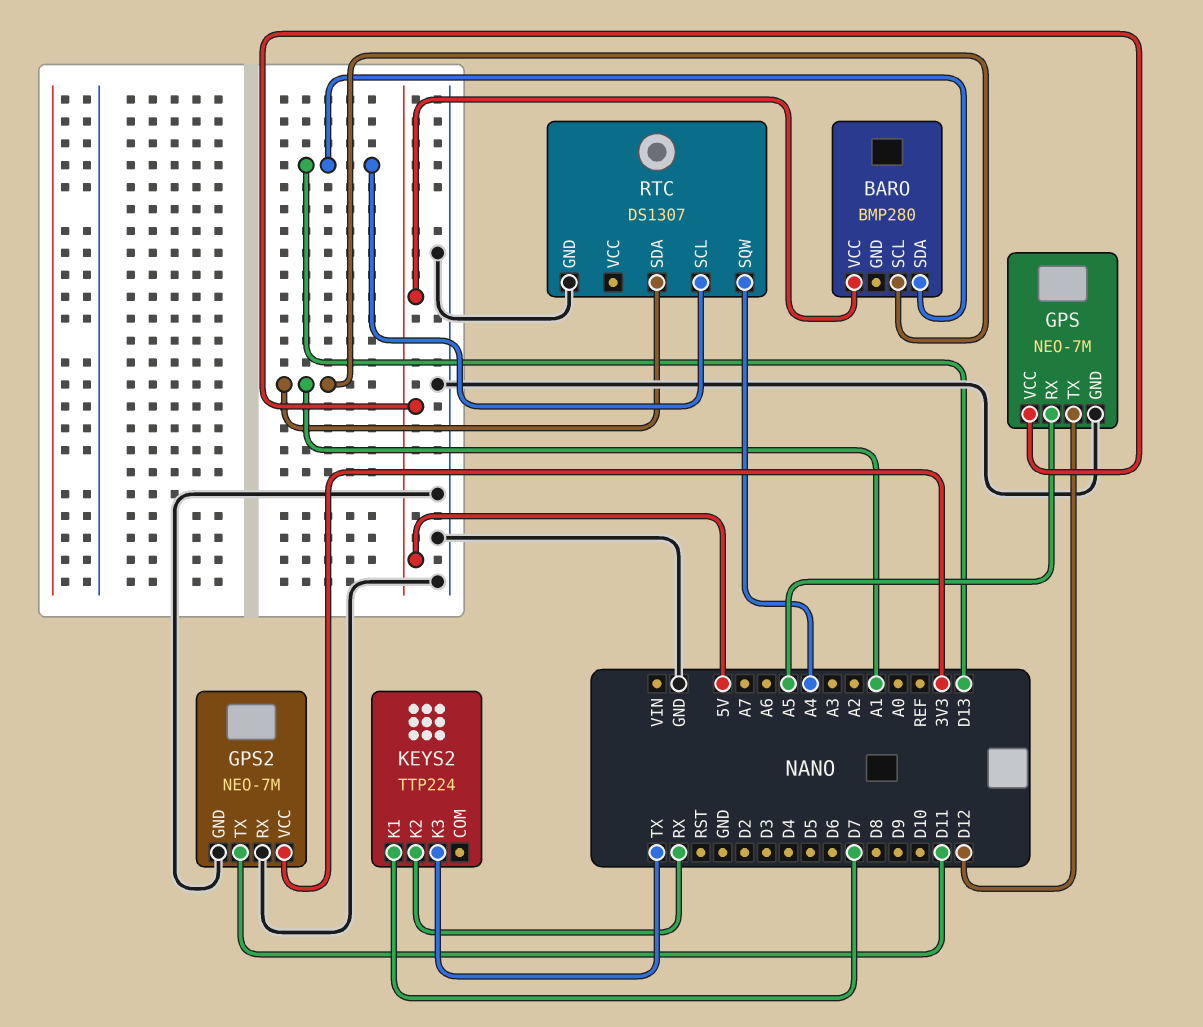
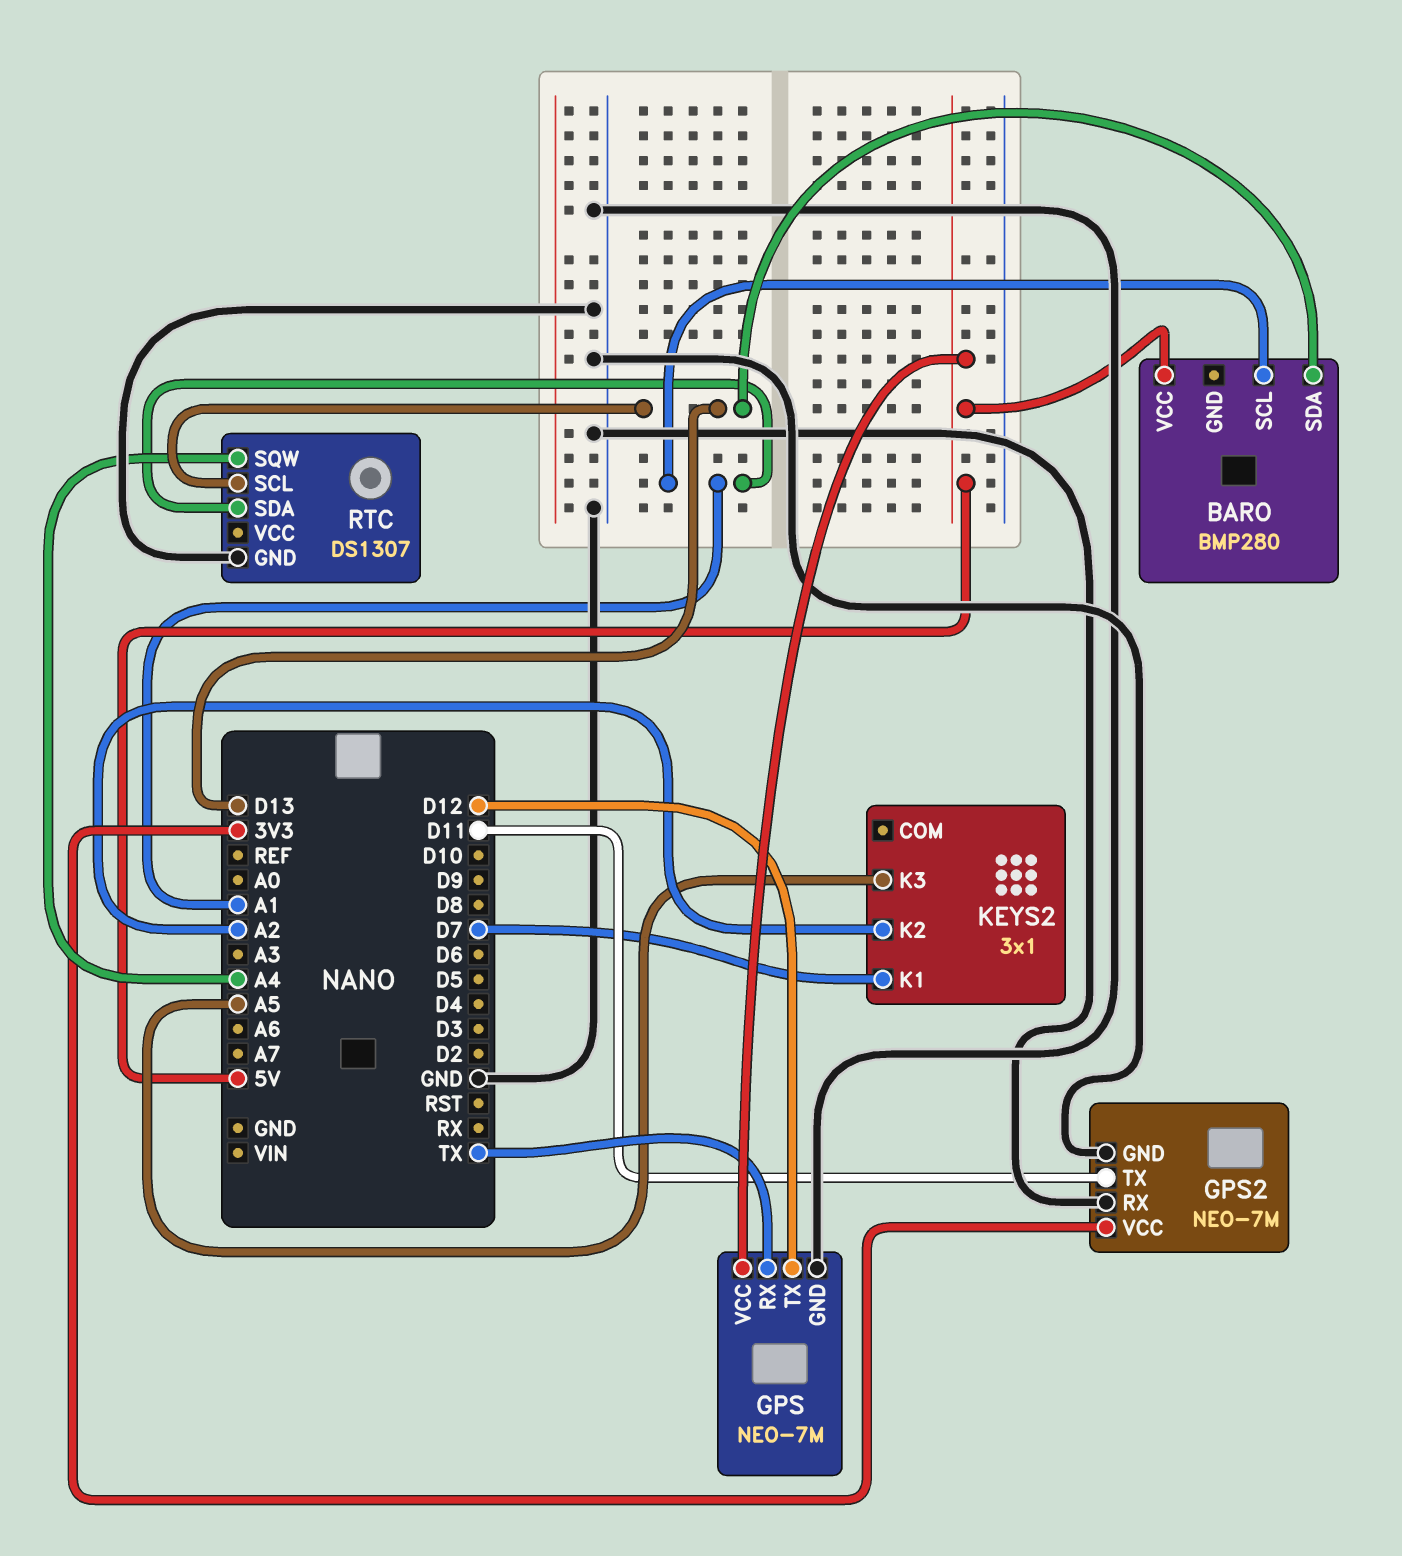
GPS pin RX: A5 -> TX
KEYS2: TTP224 -> 3x1
KEYS2 pin K2: RX -> A2
KEYS2 pin K3: TX -> A5

